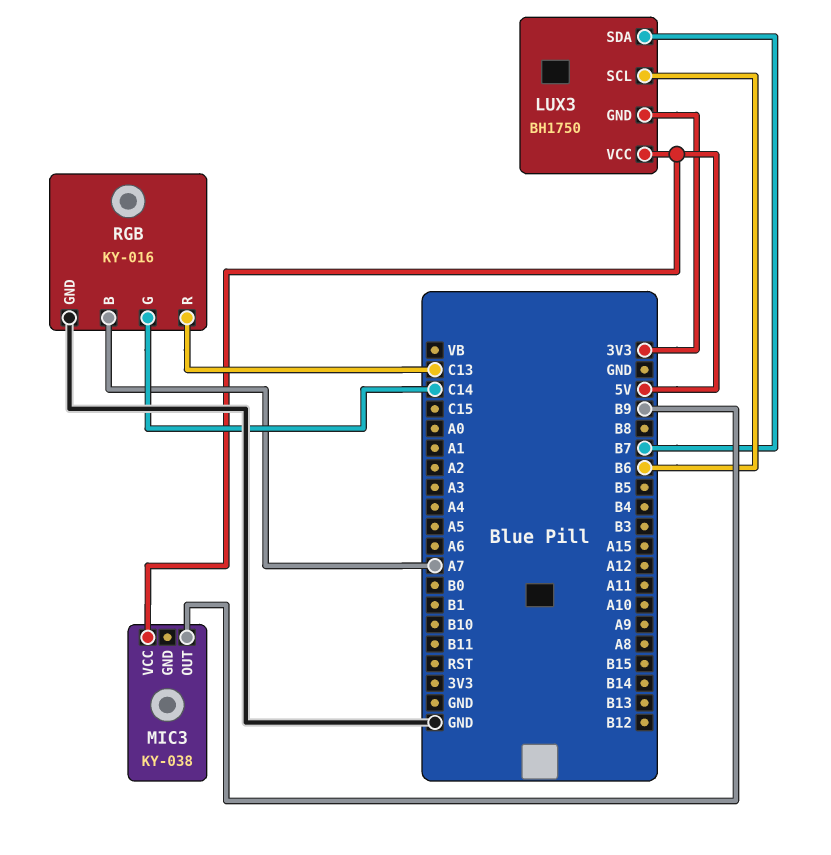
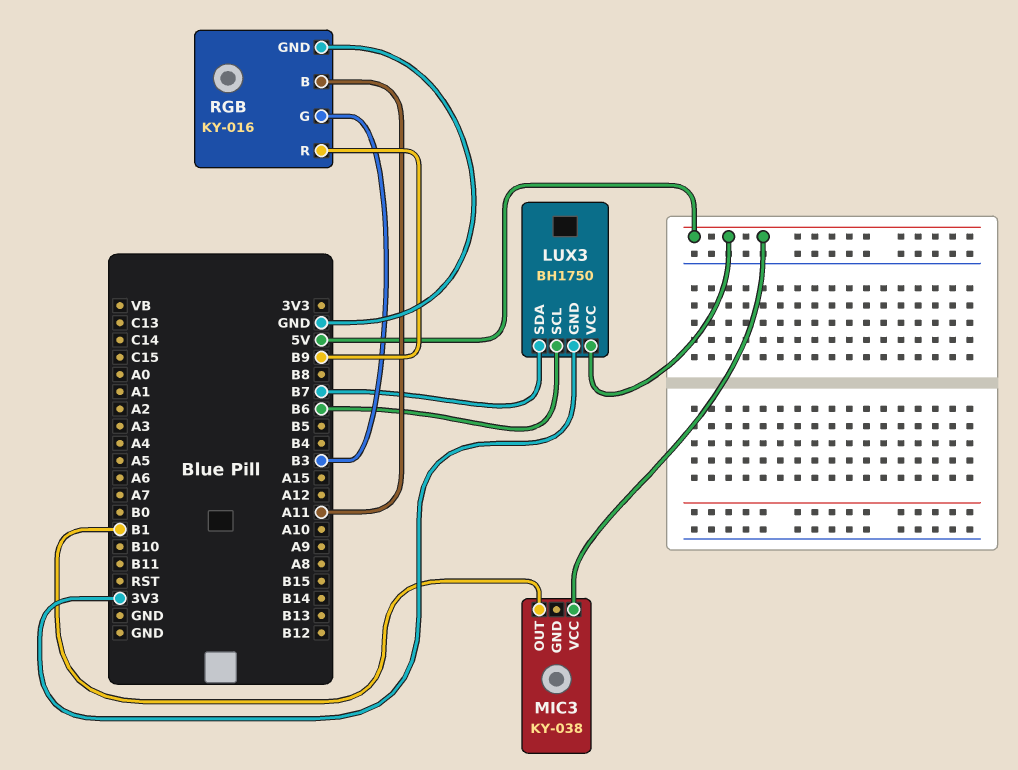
MIC3 pin OUT: B9 -> B1
RGB pin B: A7 -> A11
RGB pin G: C14 -> B3
RGB pin R: C13 -> B9

